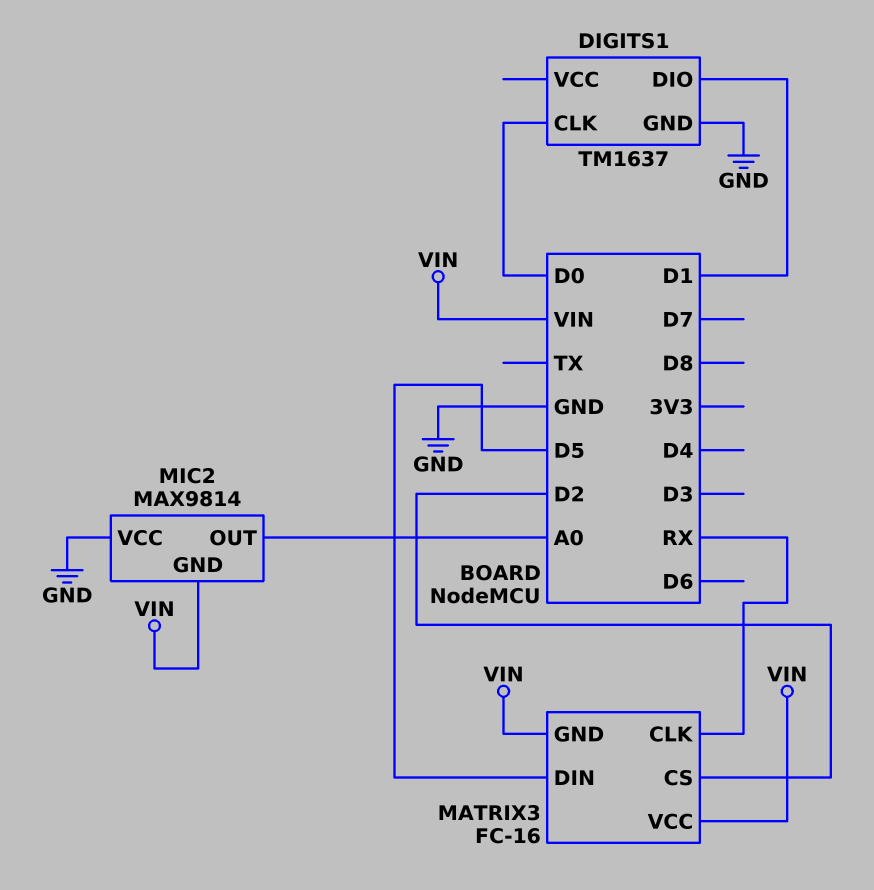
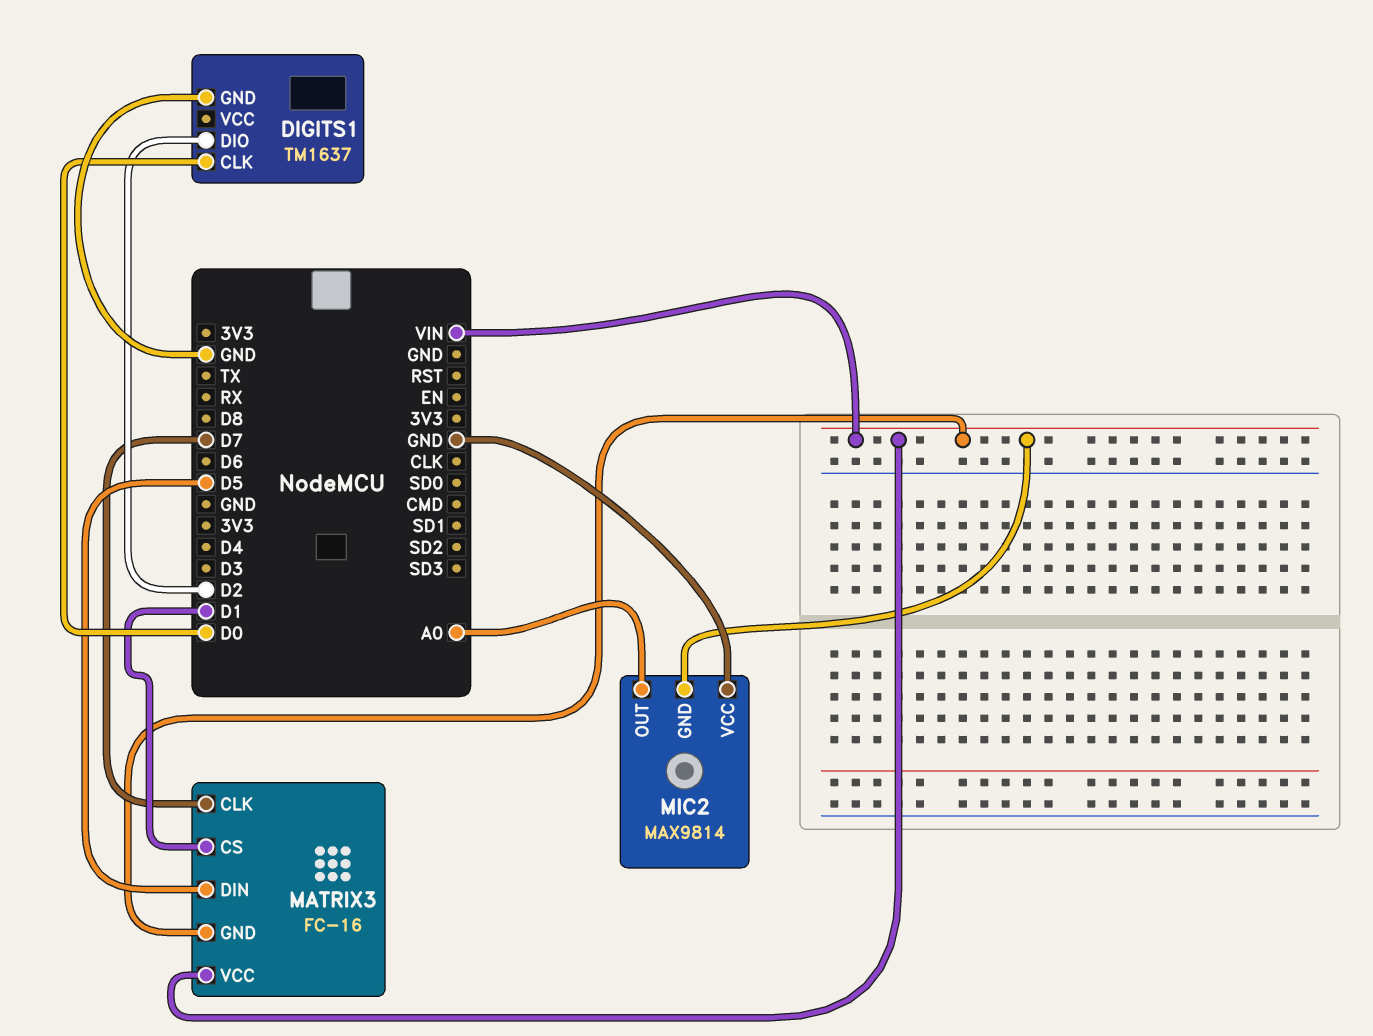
DIGITS1 pin DIO: D1 -> D2
MATRIX3 pin CLK: RX -> D7
MATRIX3 pin CS: D2 -> D1

